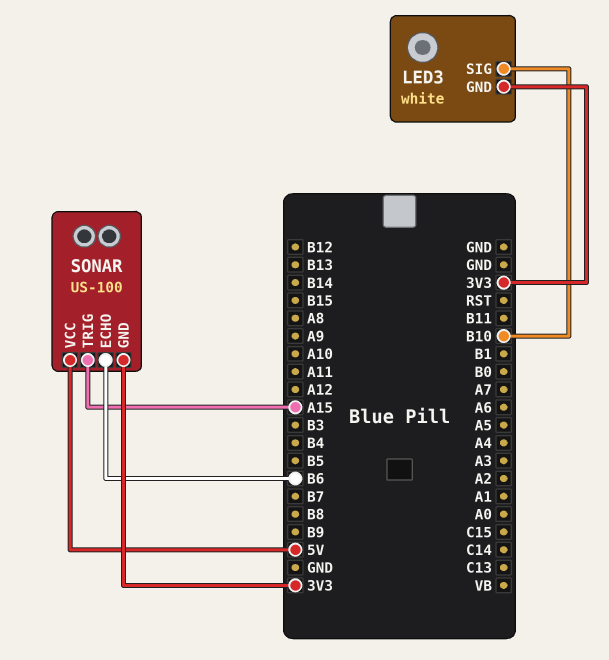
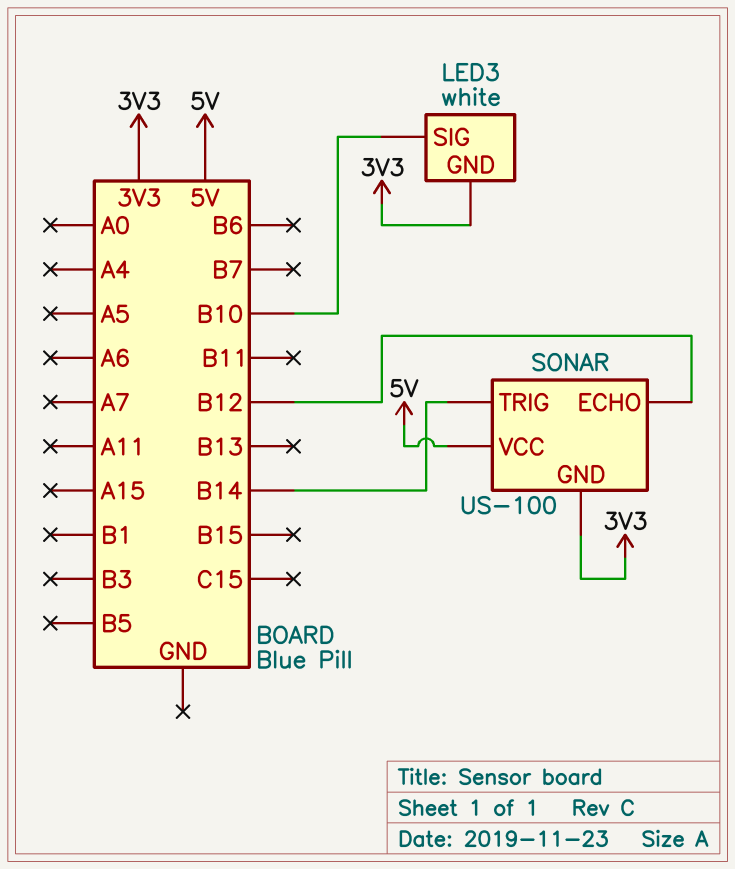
SONAR pin ECHO: B6 -> B12
SONAR pin TRIG: A15 -> B14

